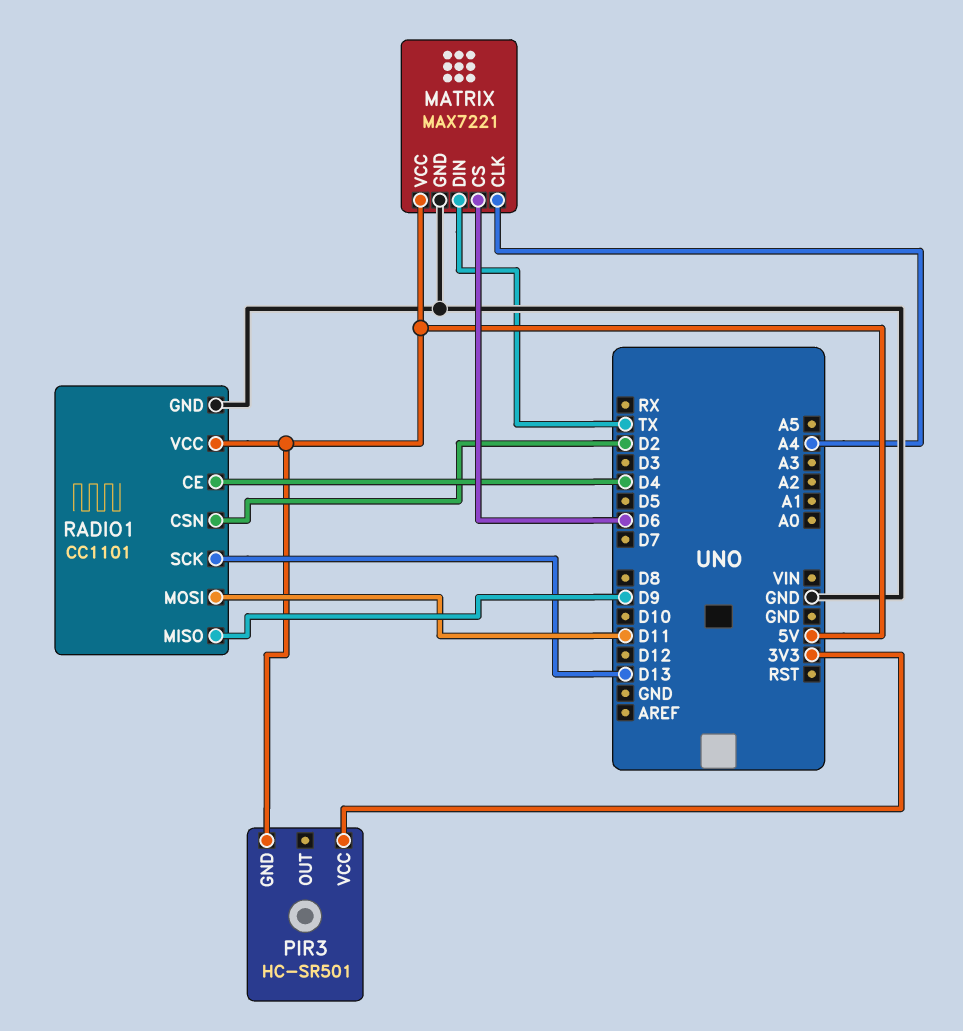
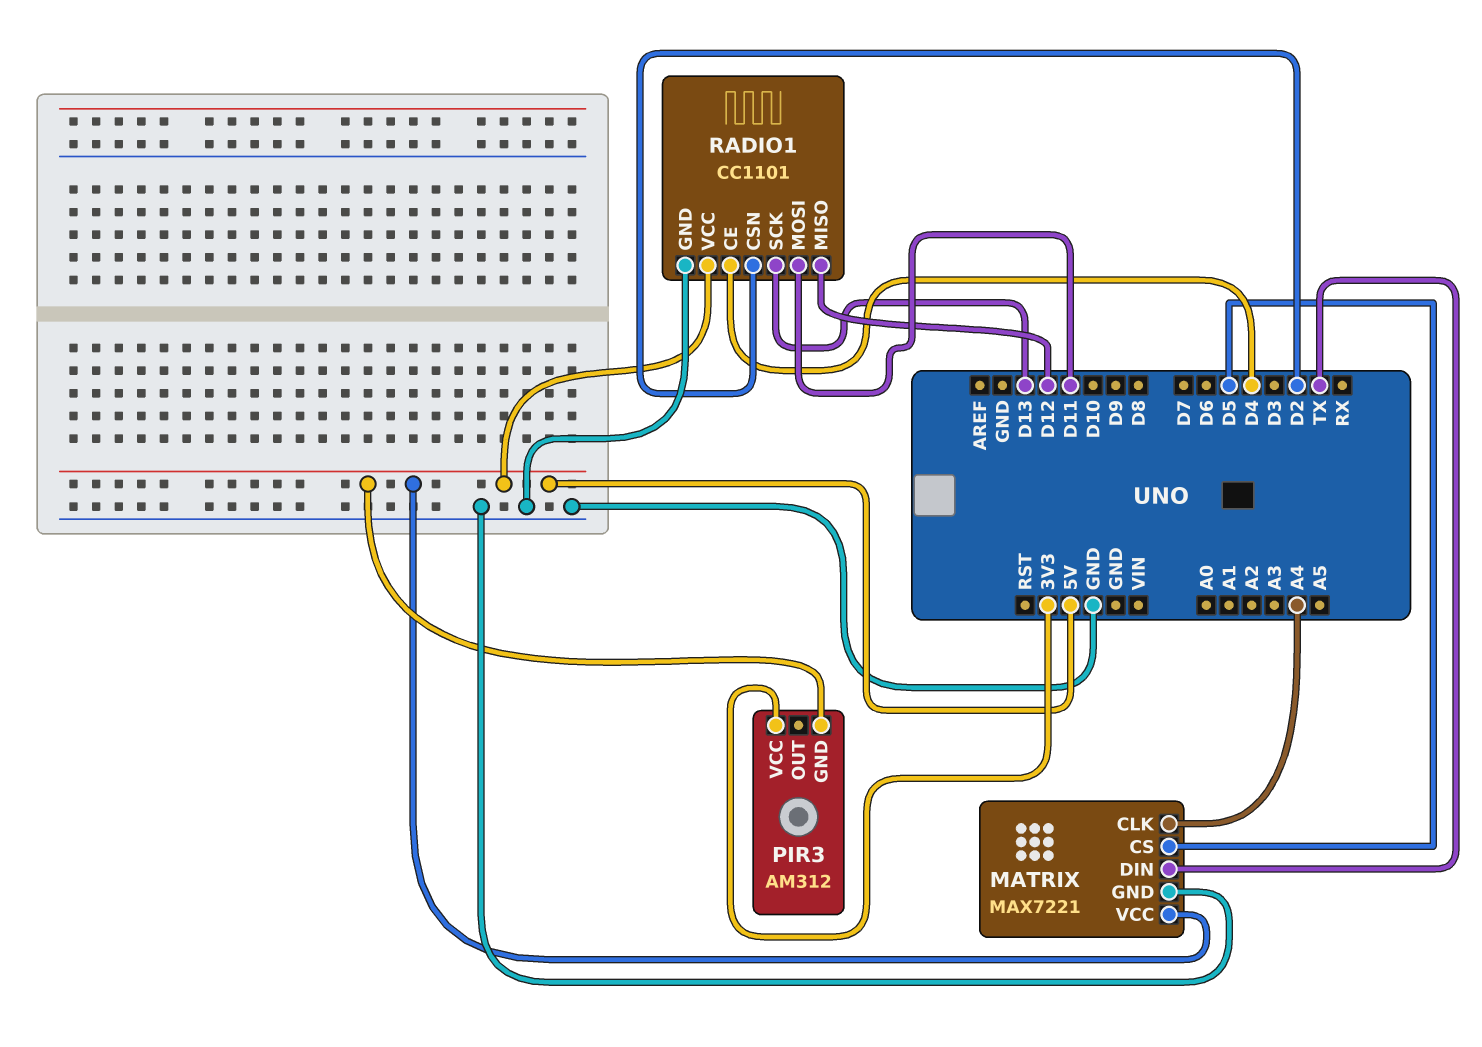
MATRIX pin CS: D6 -> D5
PIR3: HC-SR501 -> AM312
RADIO1 pin MISO: D9 -> D12

